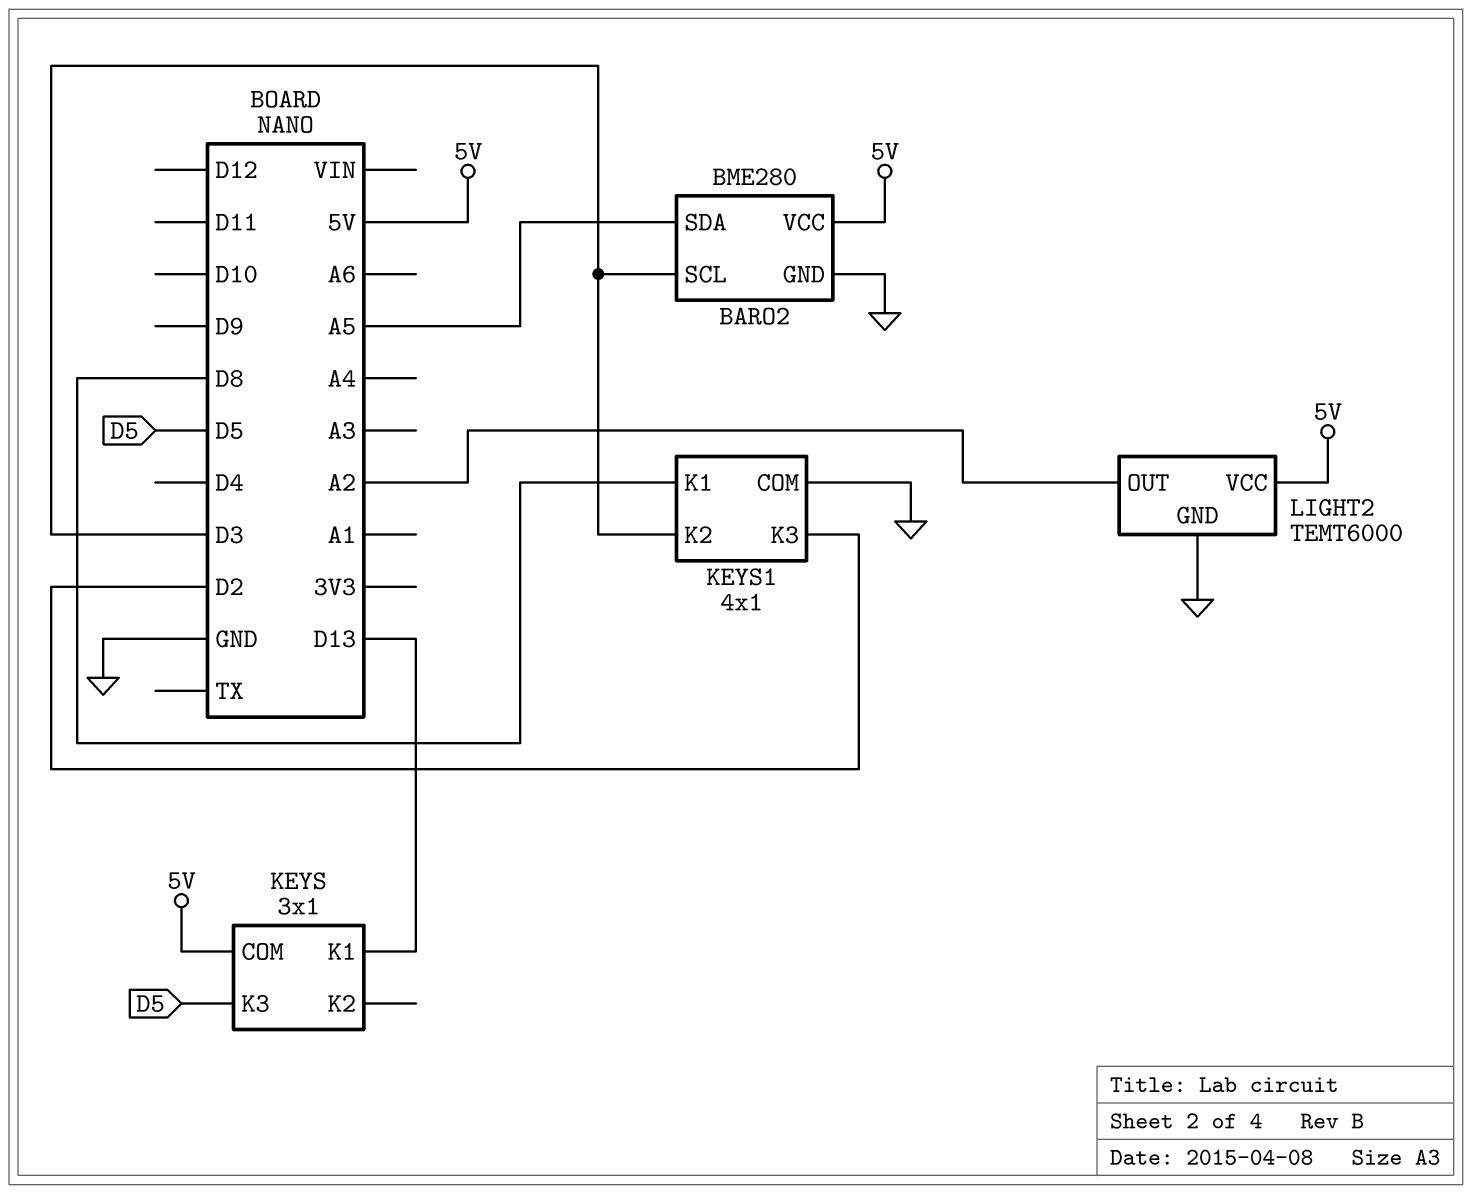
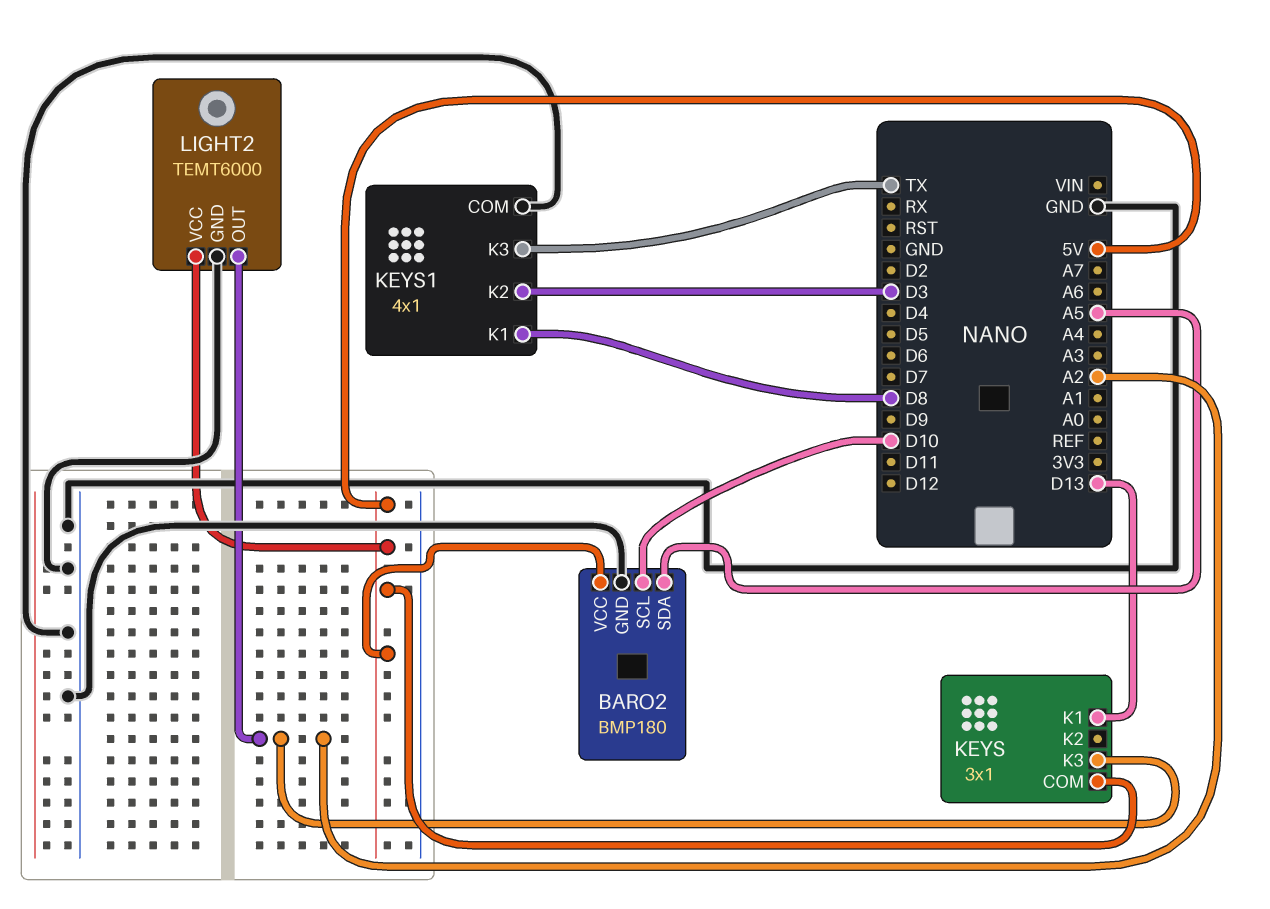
BARO2: BME280 -> BMP180
BARO2 pin SCL: D3 -> D10
KEYS pin K3: D5 -> A2
KEYS1 pin K3: D2 -> TX

